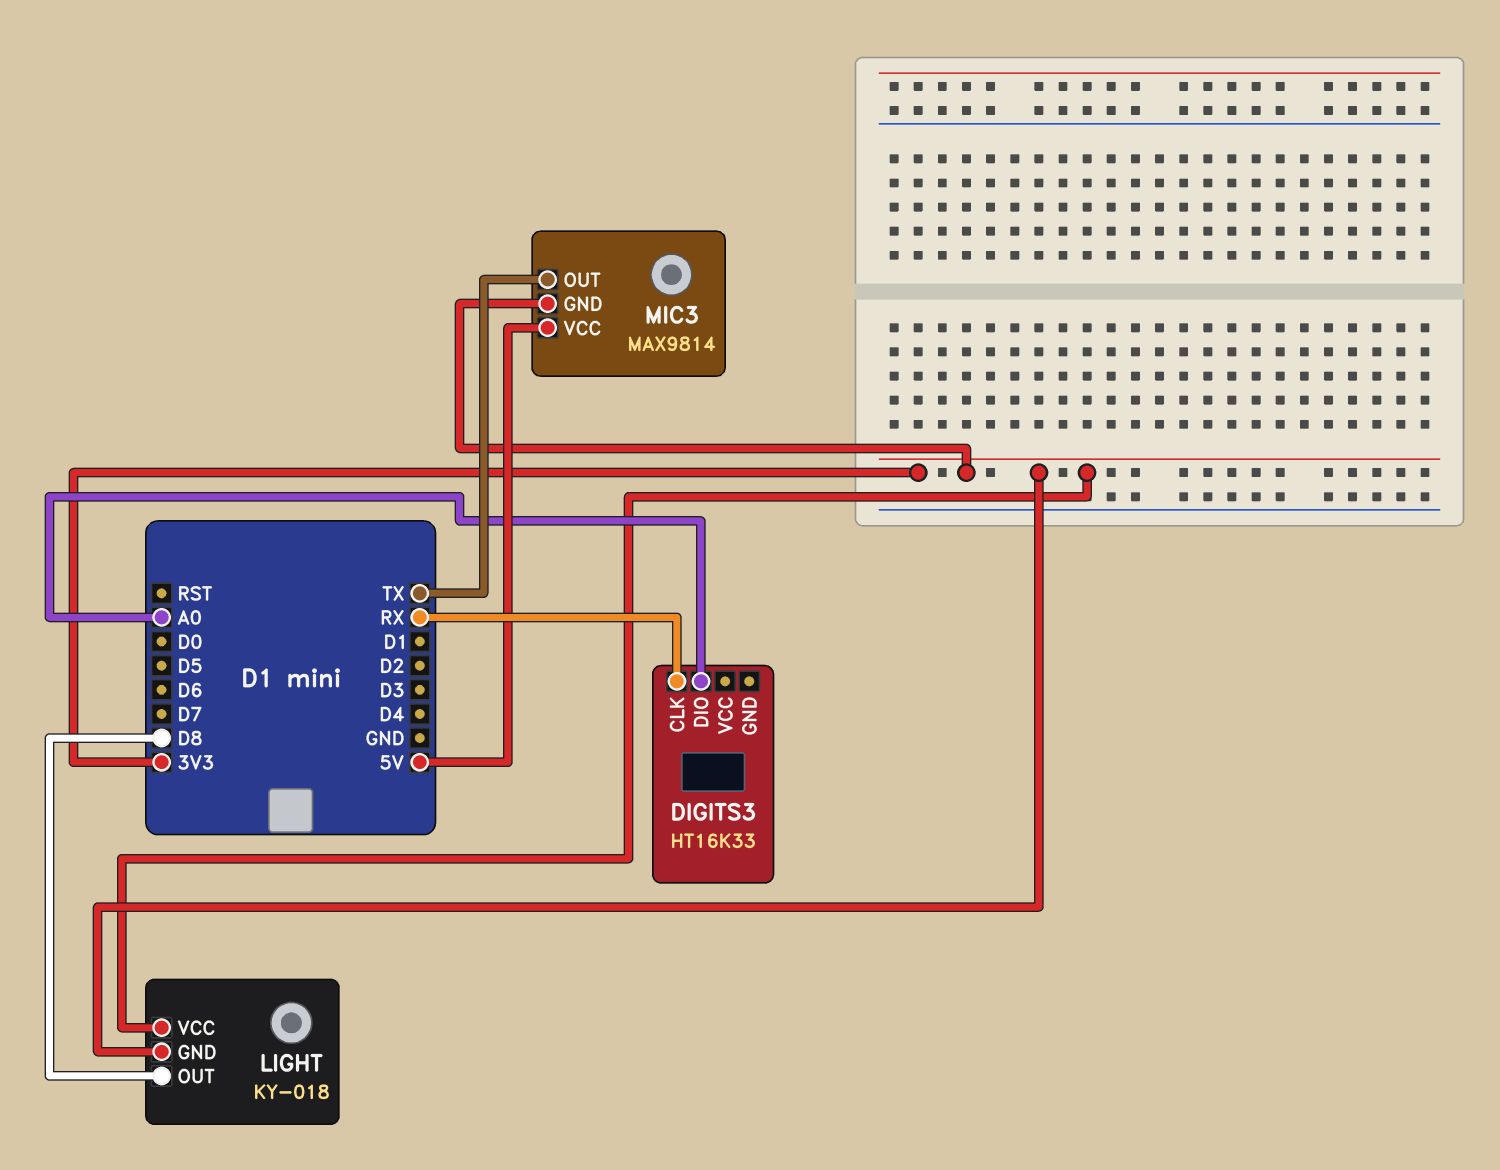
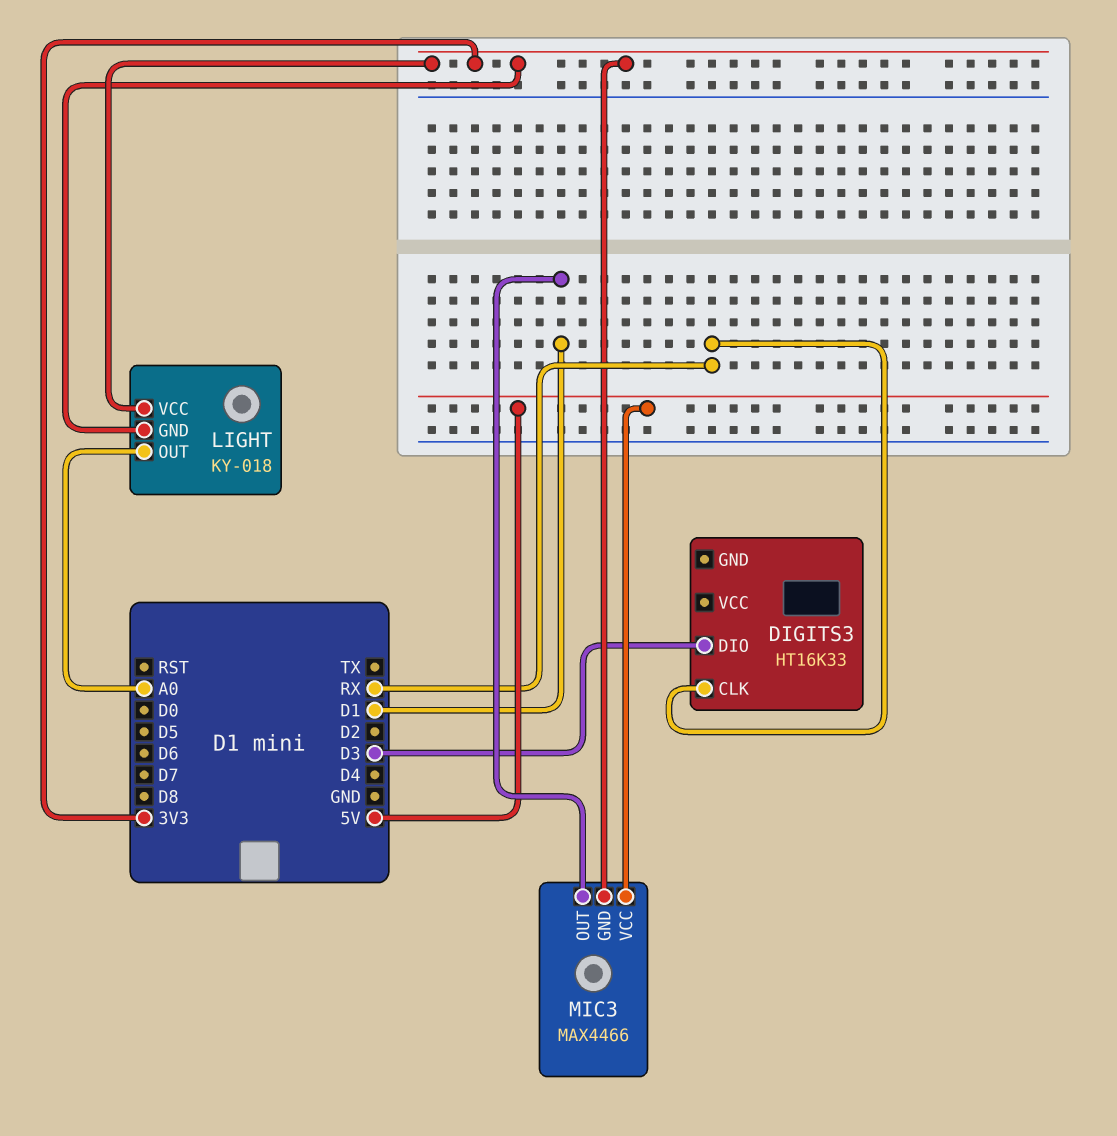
DIGITS3 pin DIO: A0 -> D3
LIGHT pin OUT: D8 -> A0
MIC3: MAX9814 -> MAX4466
MIC3 pin OUT: TX -> D1

